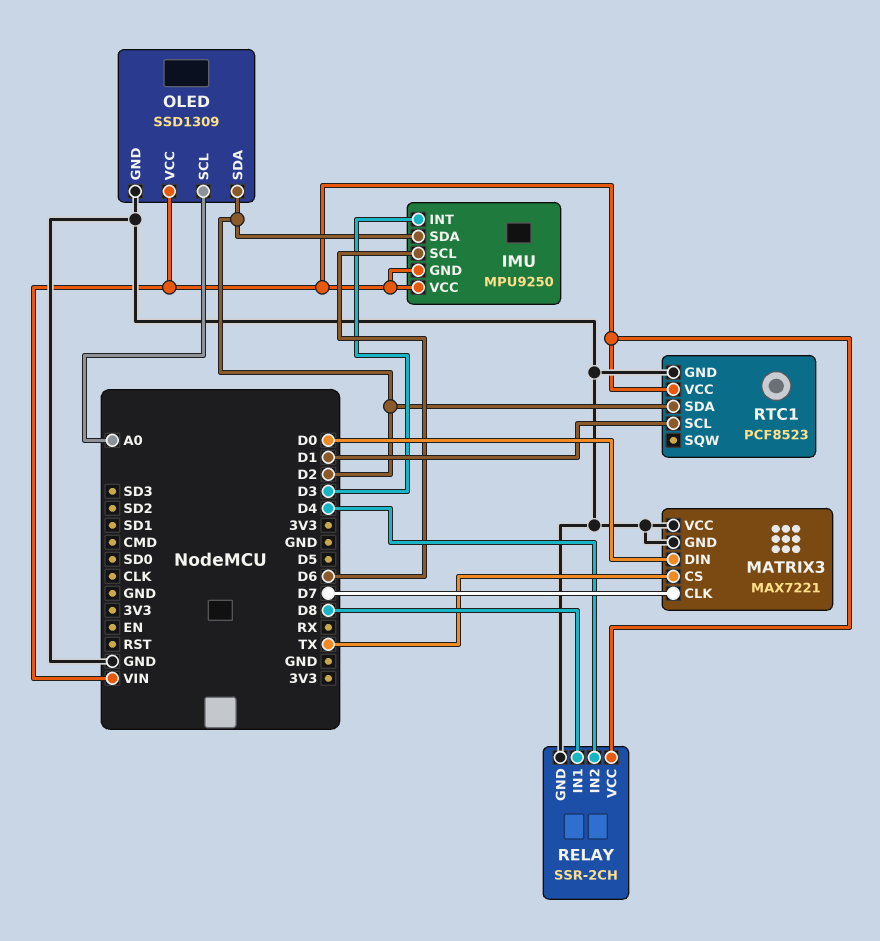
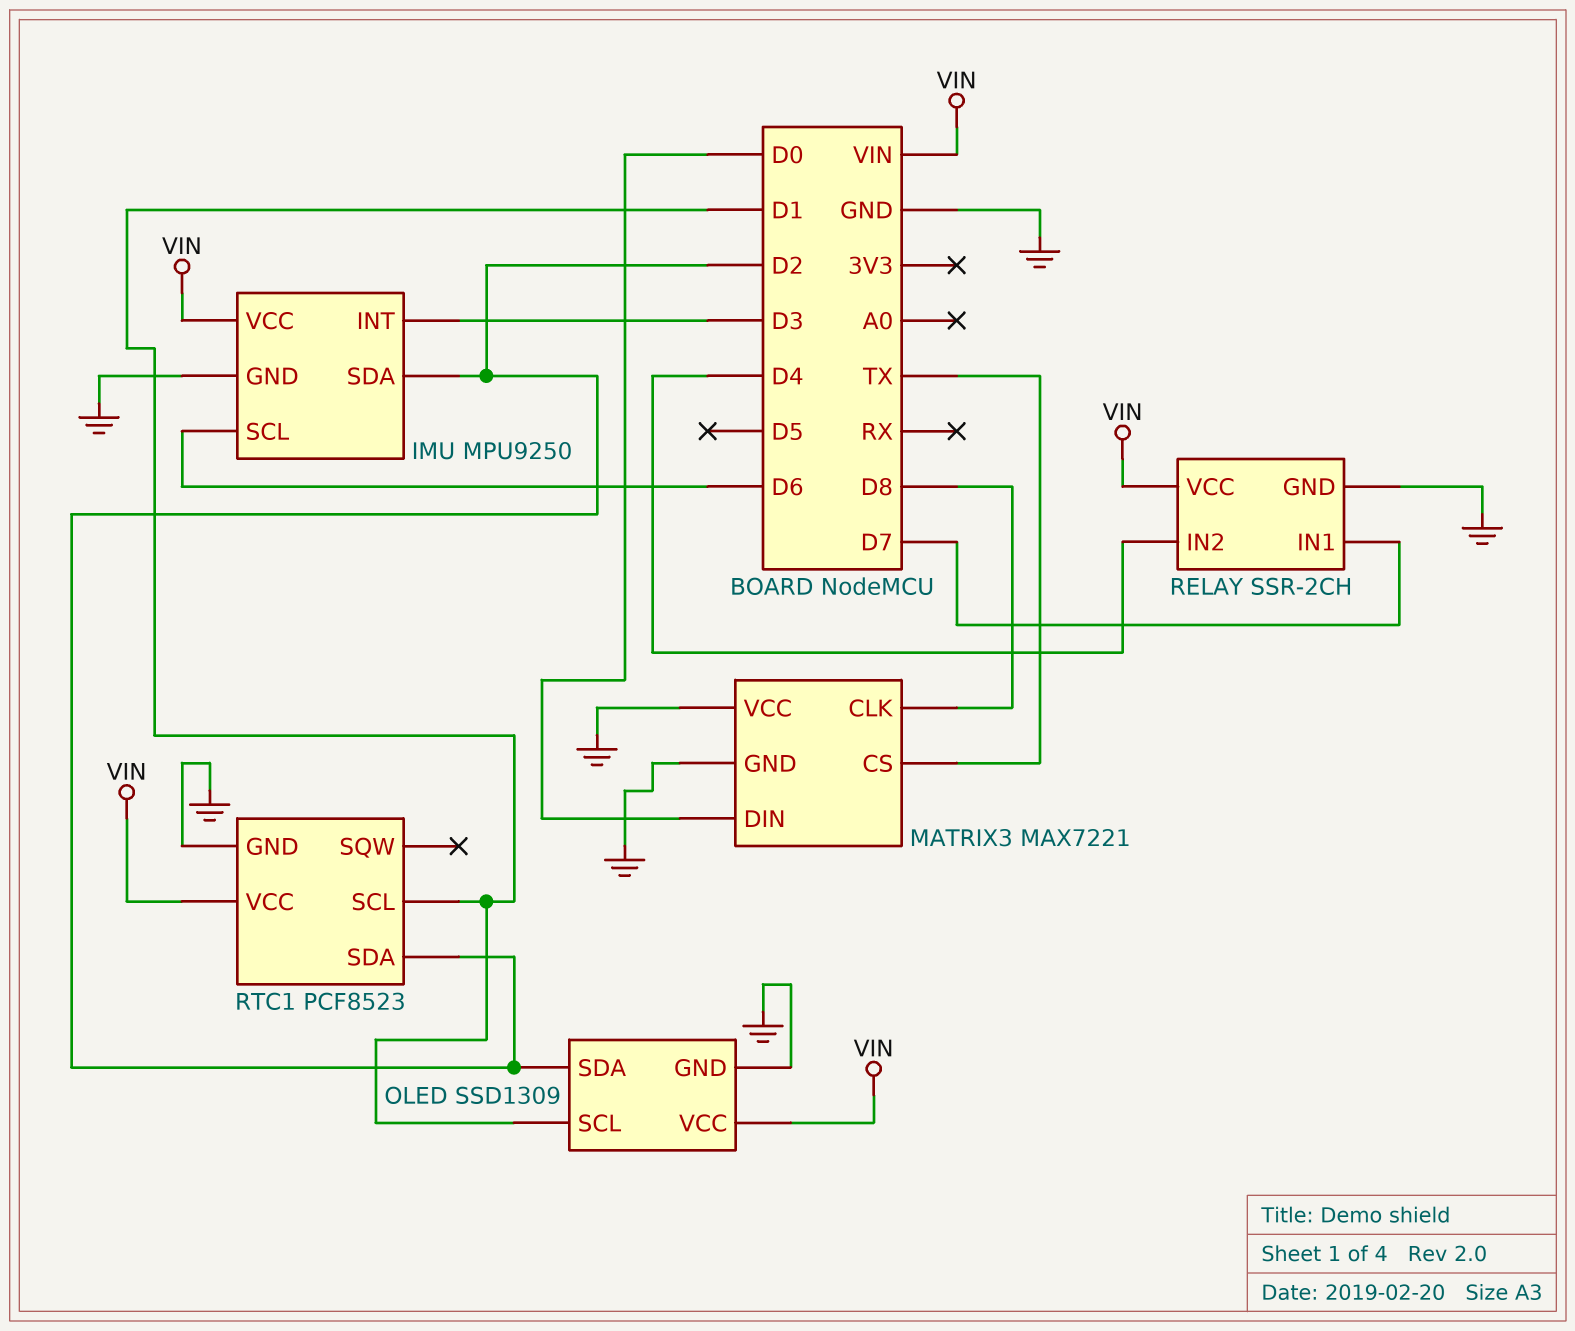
IMU pin GND: VIN -> GND
MATRIX3 pin CLK: D7 -> D8
OLED pin SCL: A0 -> D1
RELAY pin IN1: D8 -> D7

